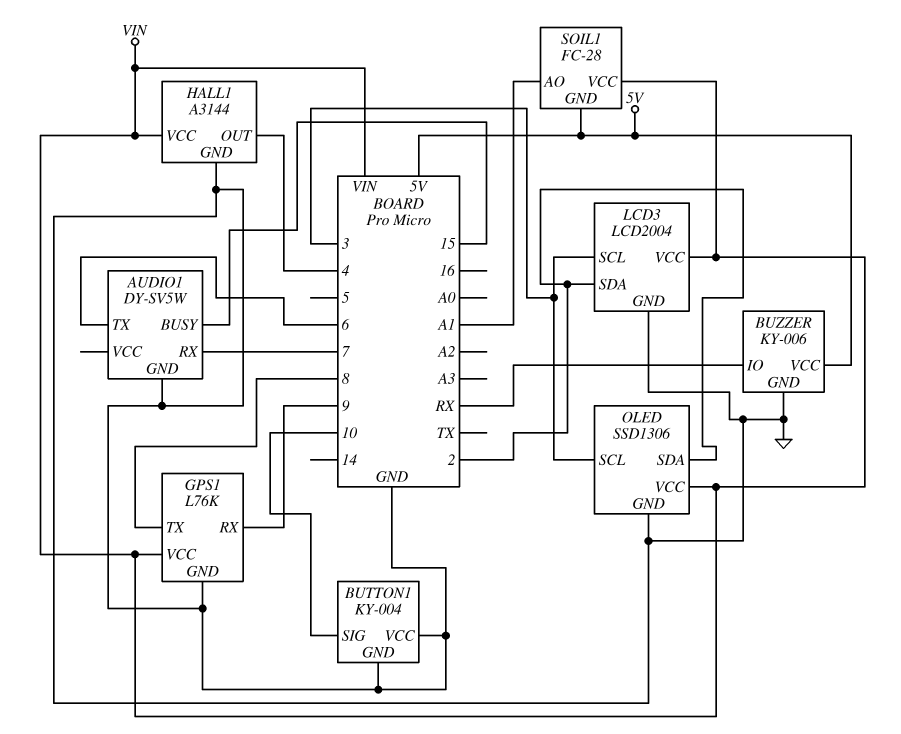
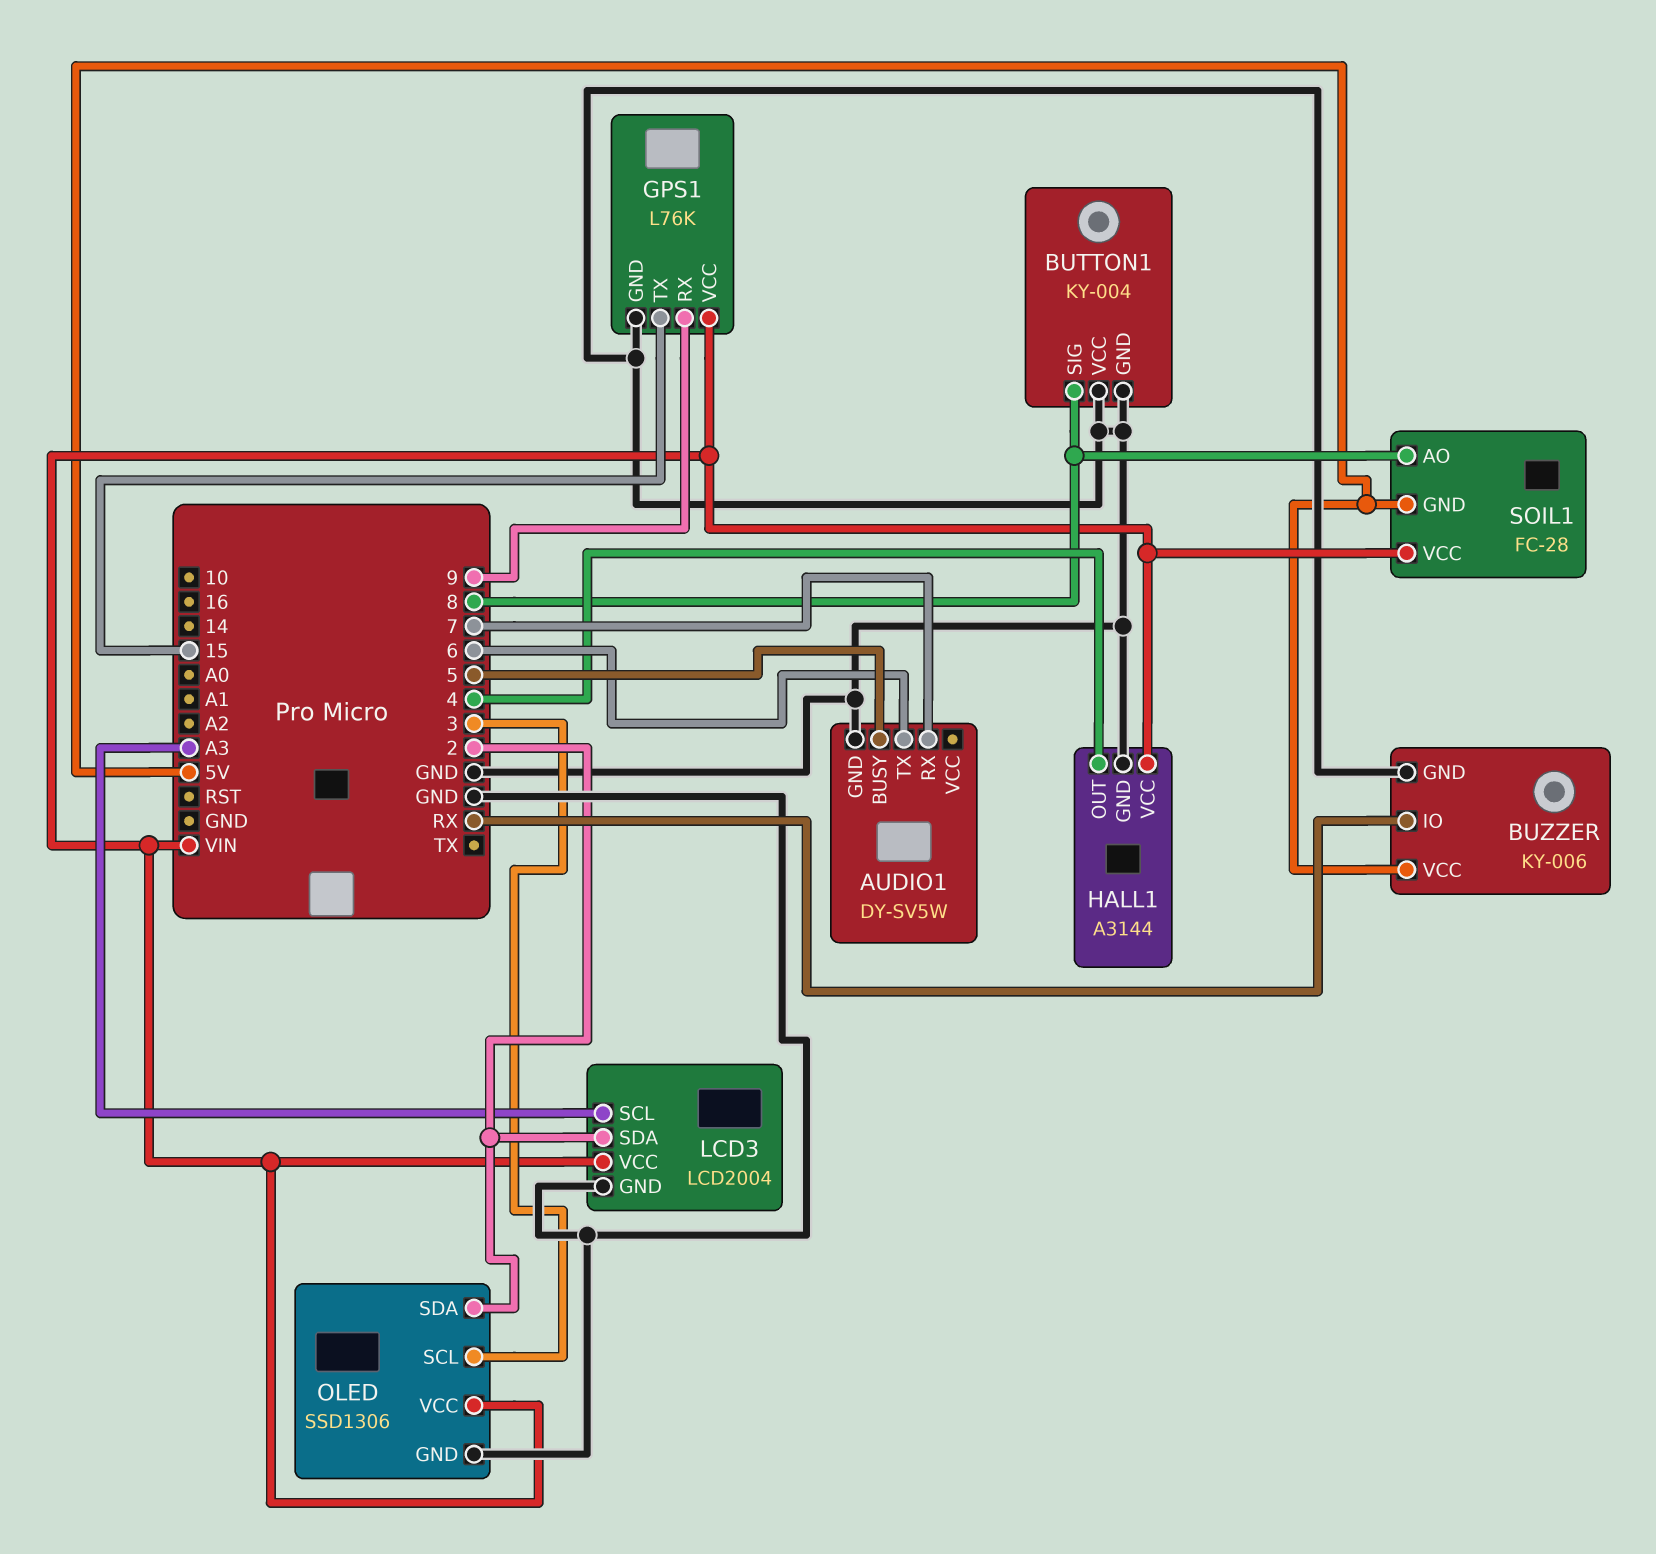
AUDIO1 pin BUSY: 15 -> 5
BUTTON1 pin SIG: 10 -> 8
GPS1 pin TX: 8 -> 15
LCD3 pin SCL: 3 -> A3
SOIL1 pin AO: A1 -> 8

